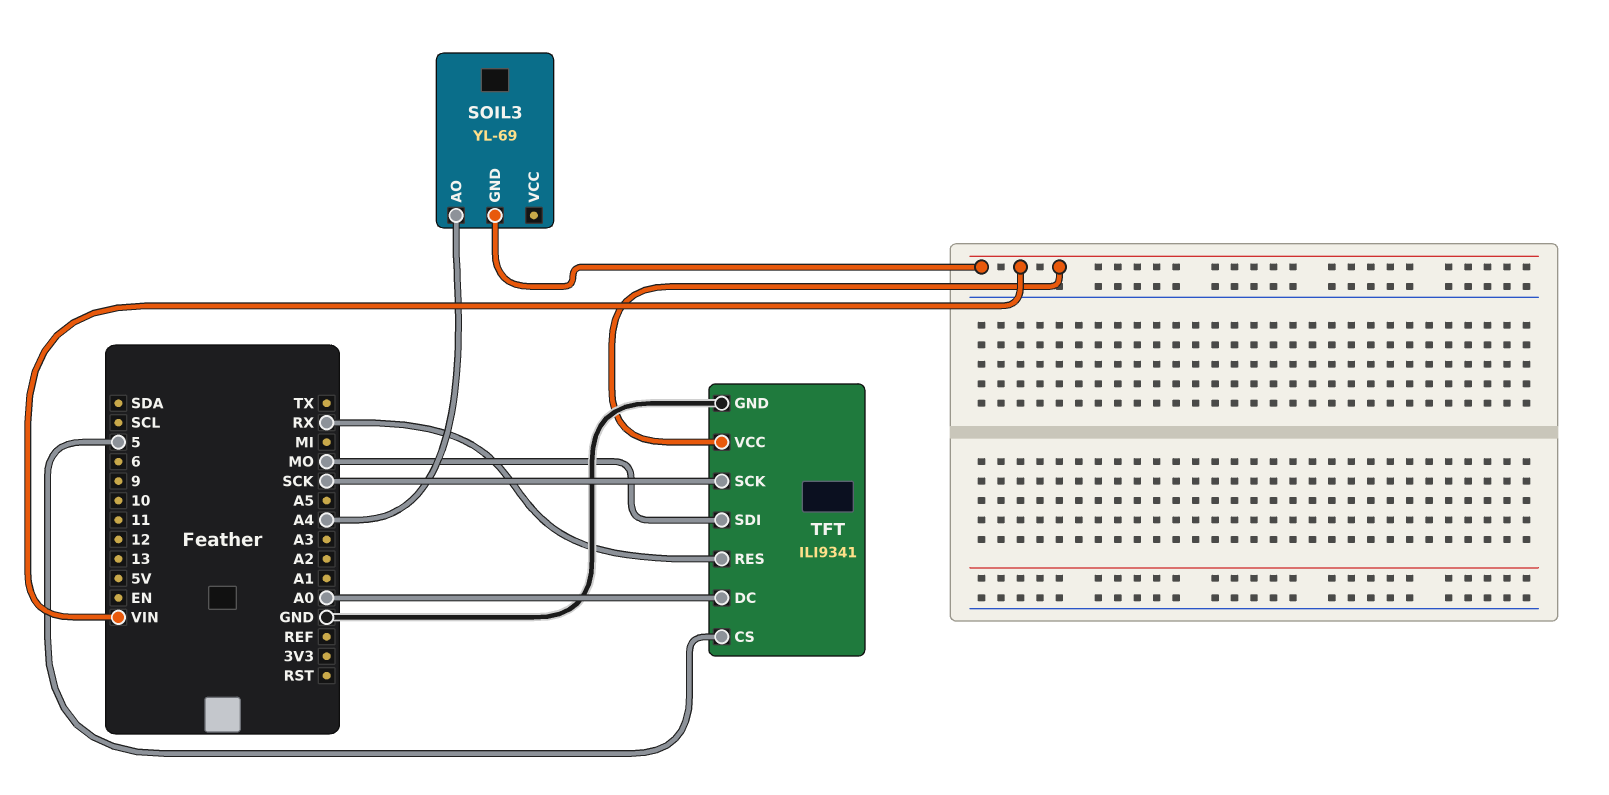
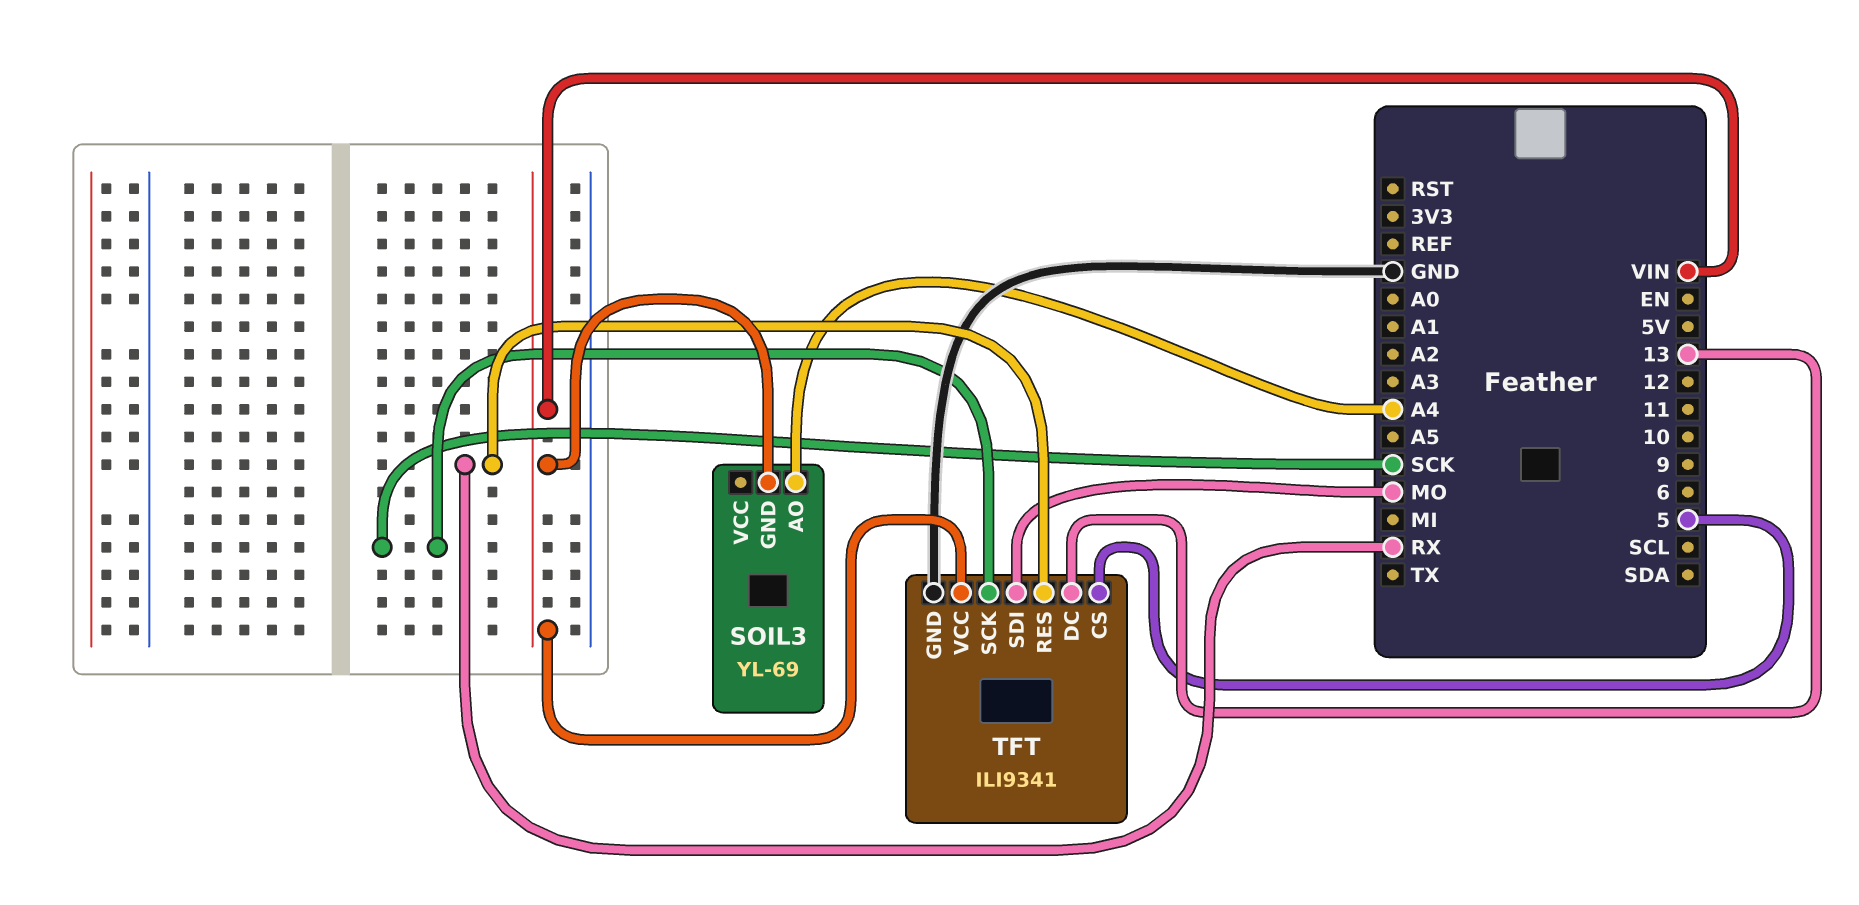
TFT pin DC: A0 -> 13

